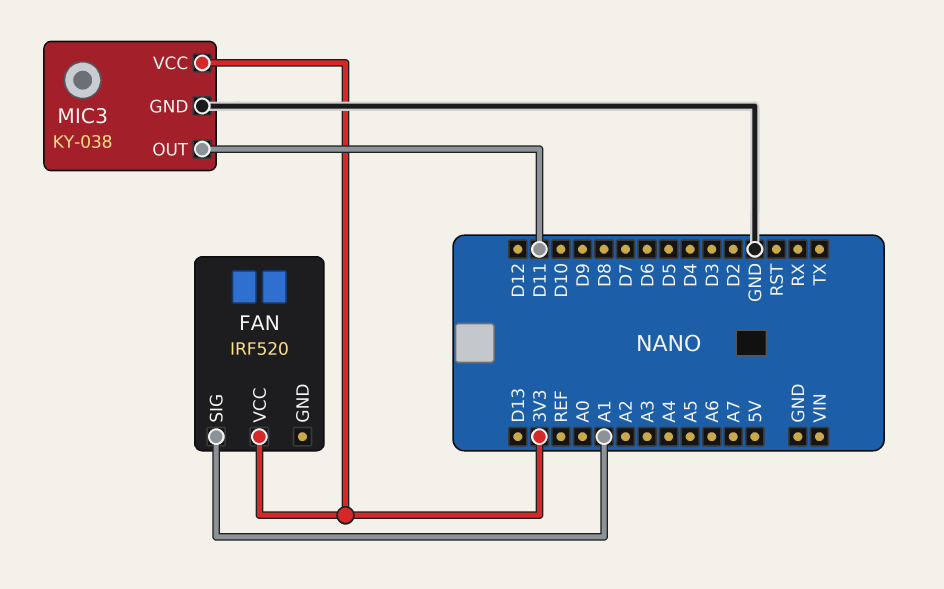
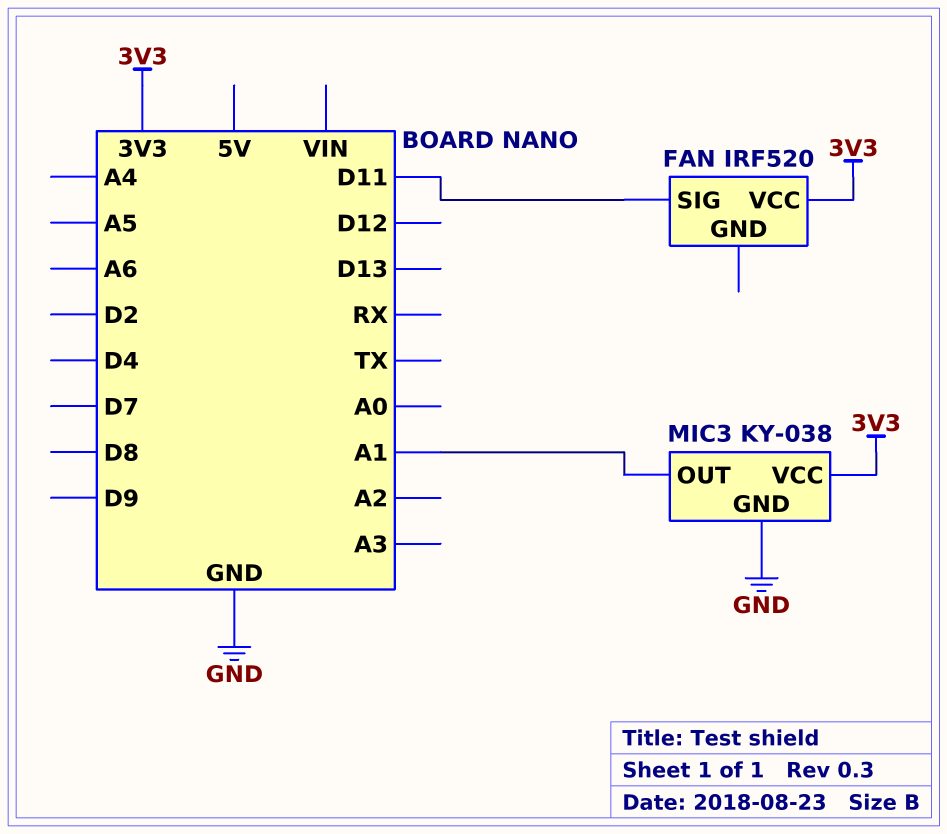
FAN pin SIG: A1 -> D11
MIC3 pin OUT: D11 -> A1

